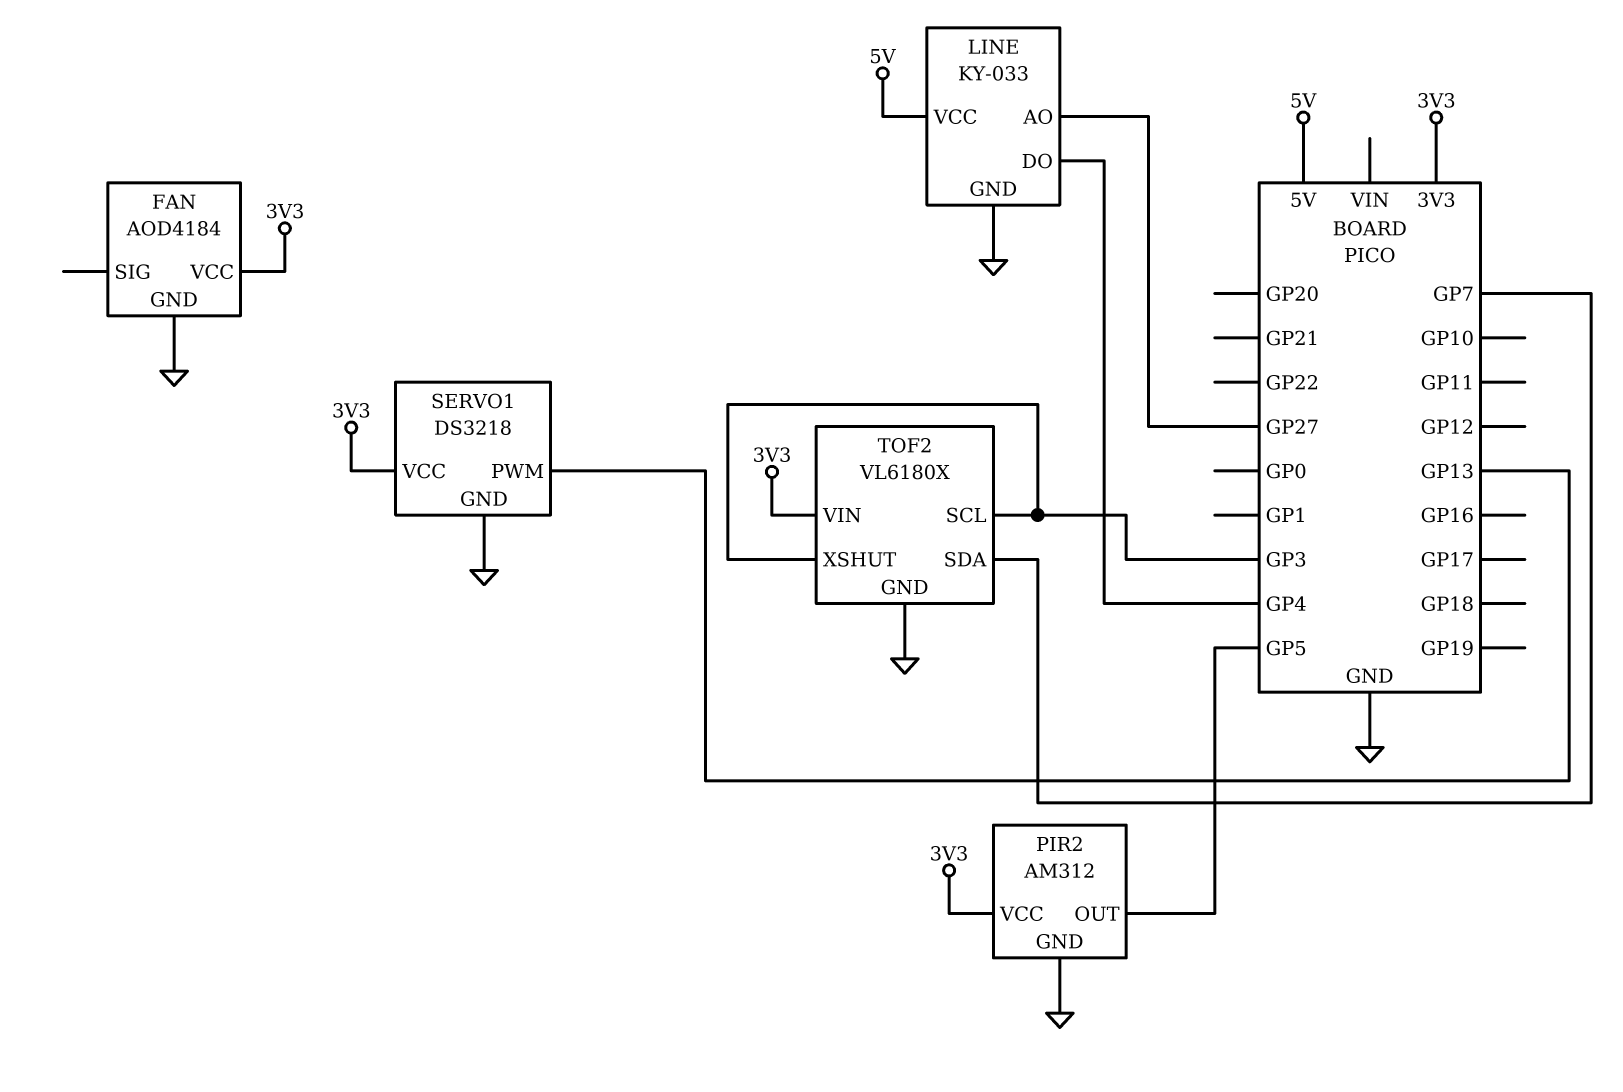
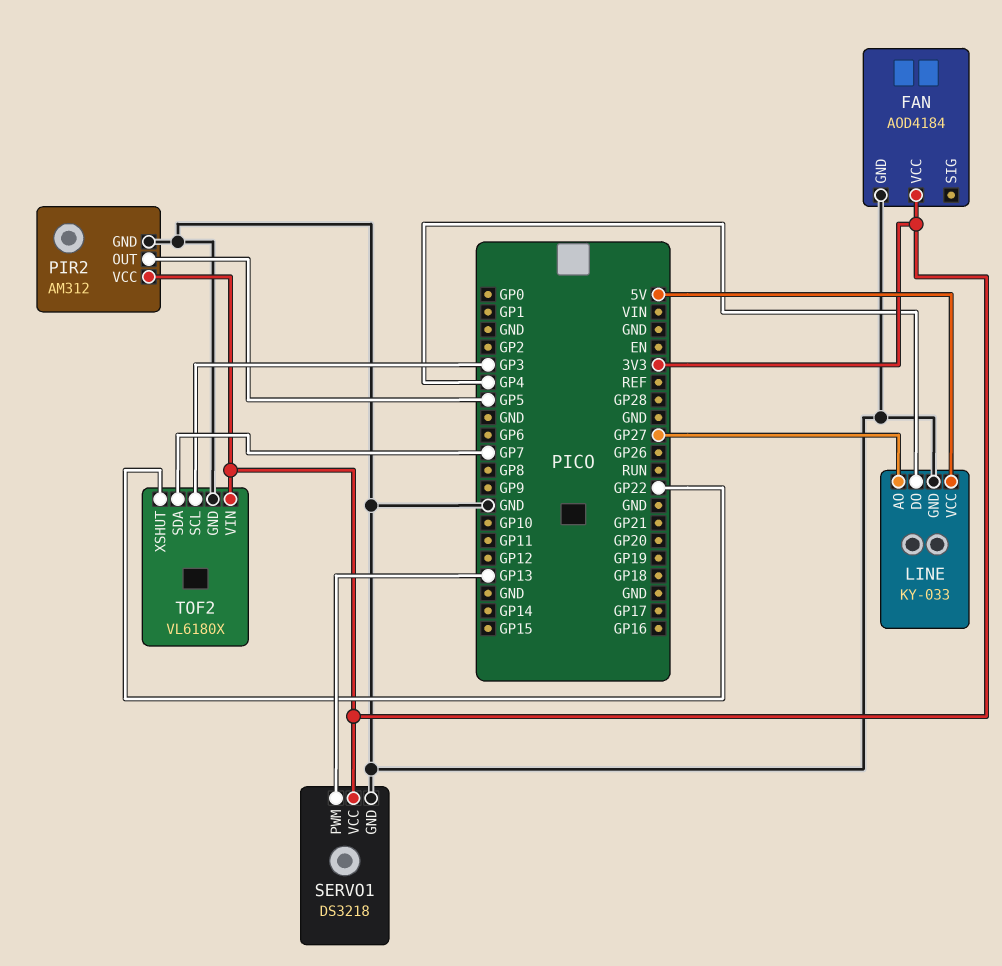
TOF2 pin XSHUT: GP3 -> GP22

